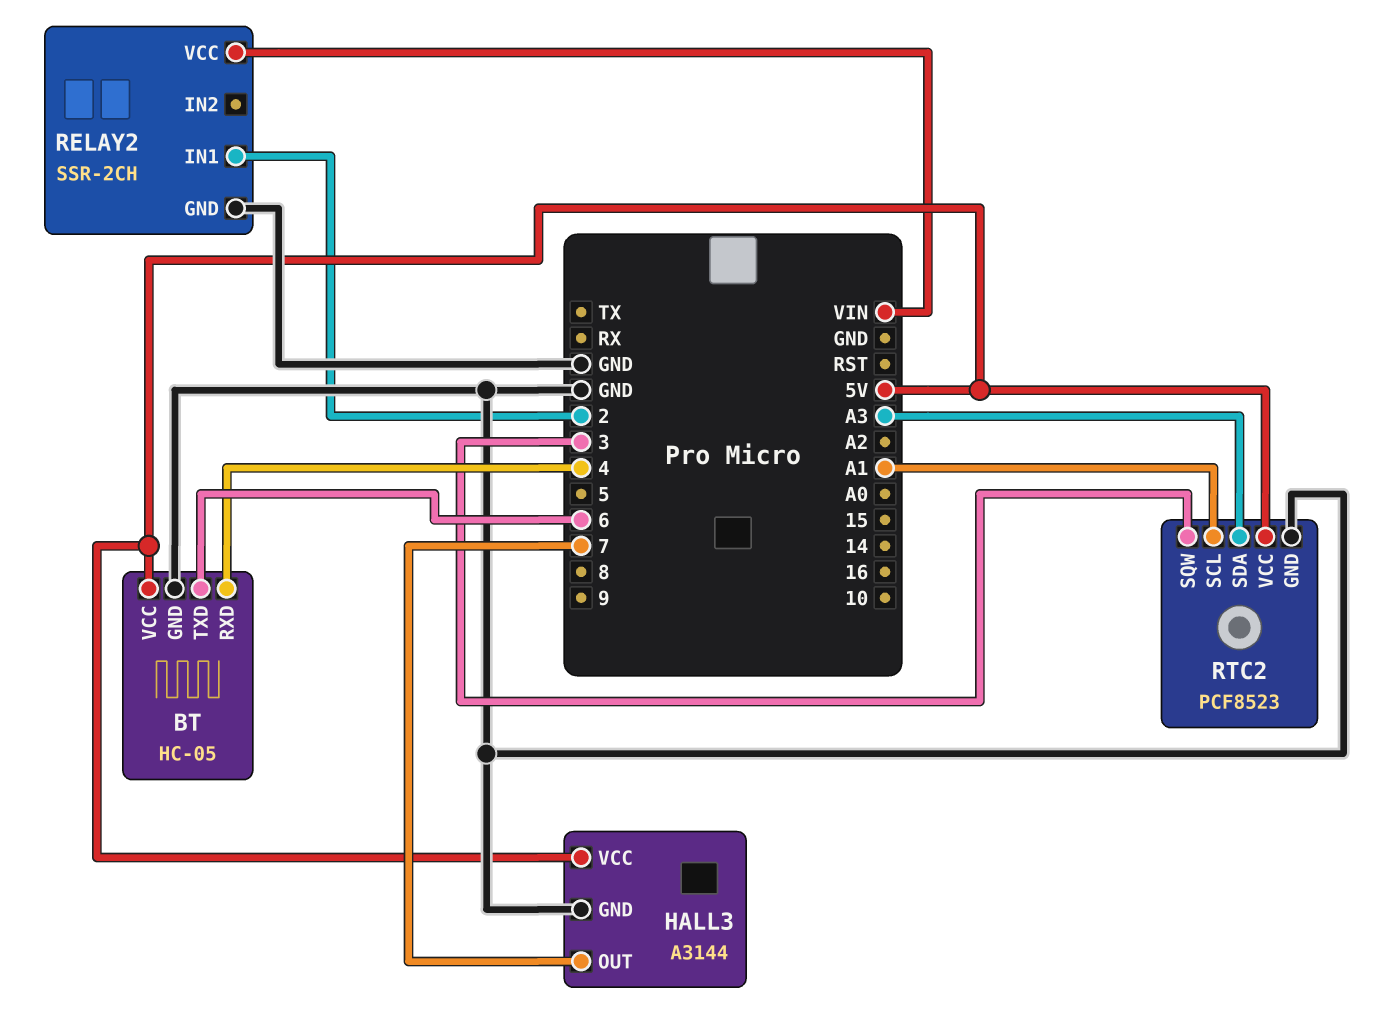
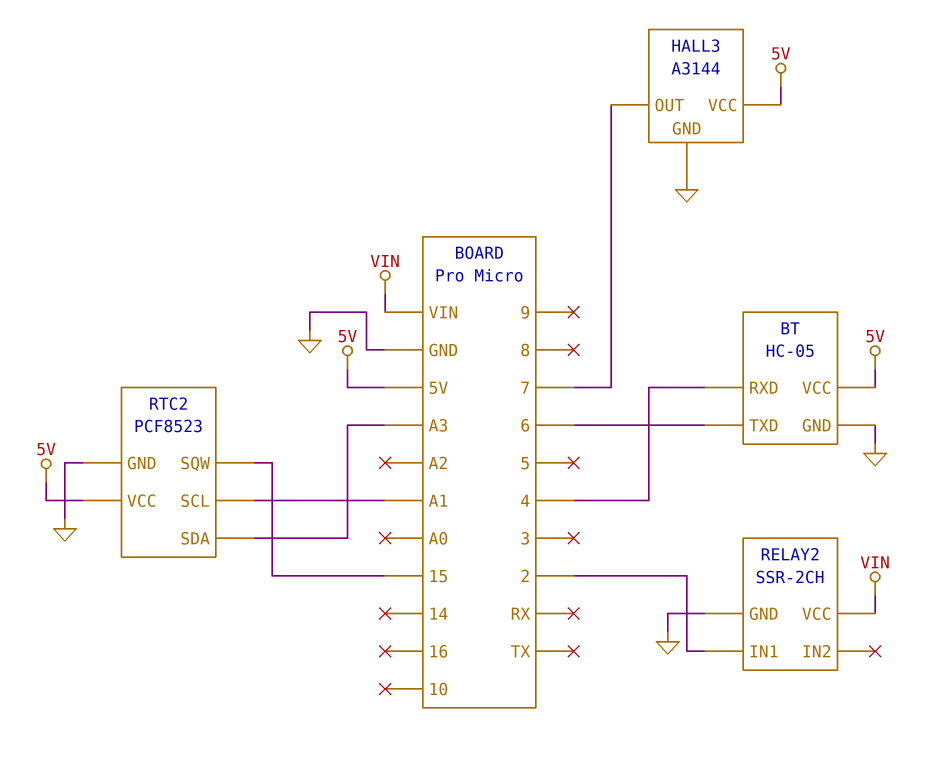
RTC2 pin SQW: 3 -> 15

